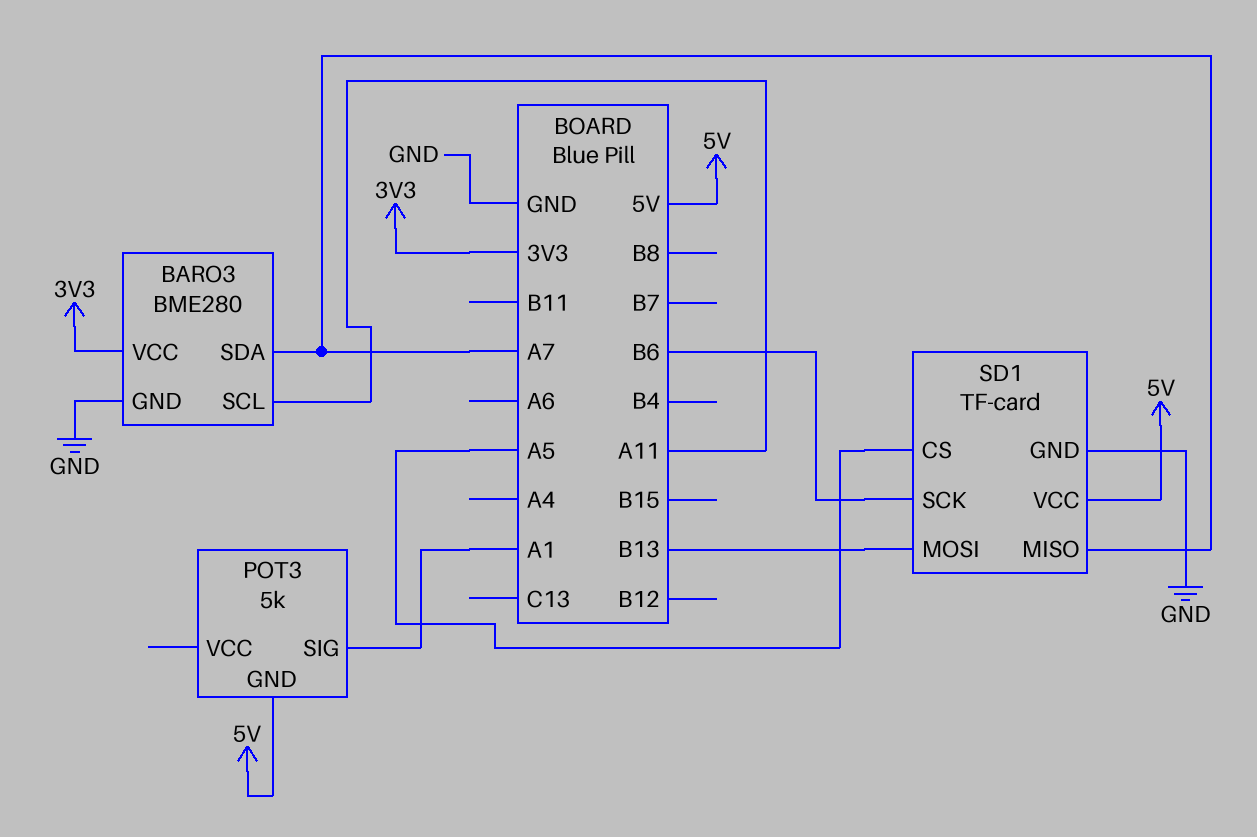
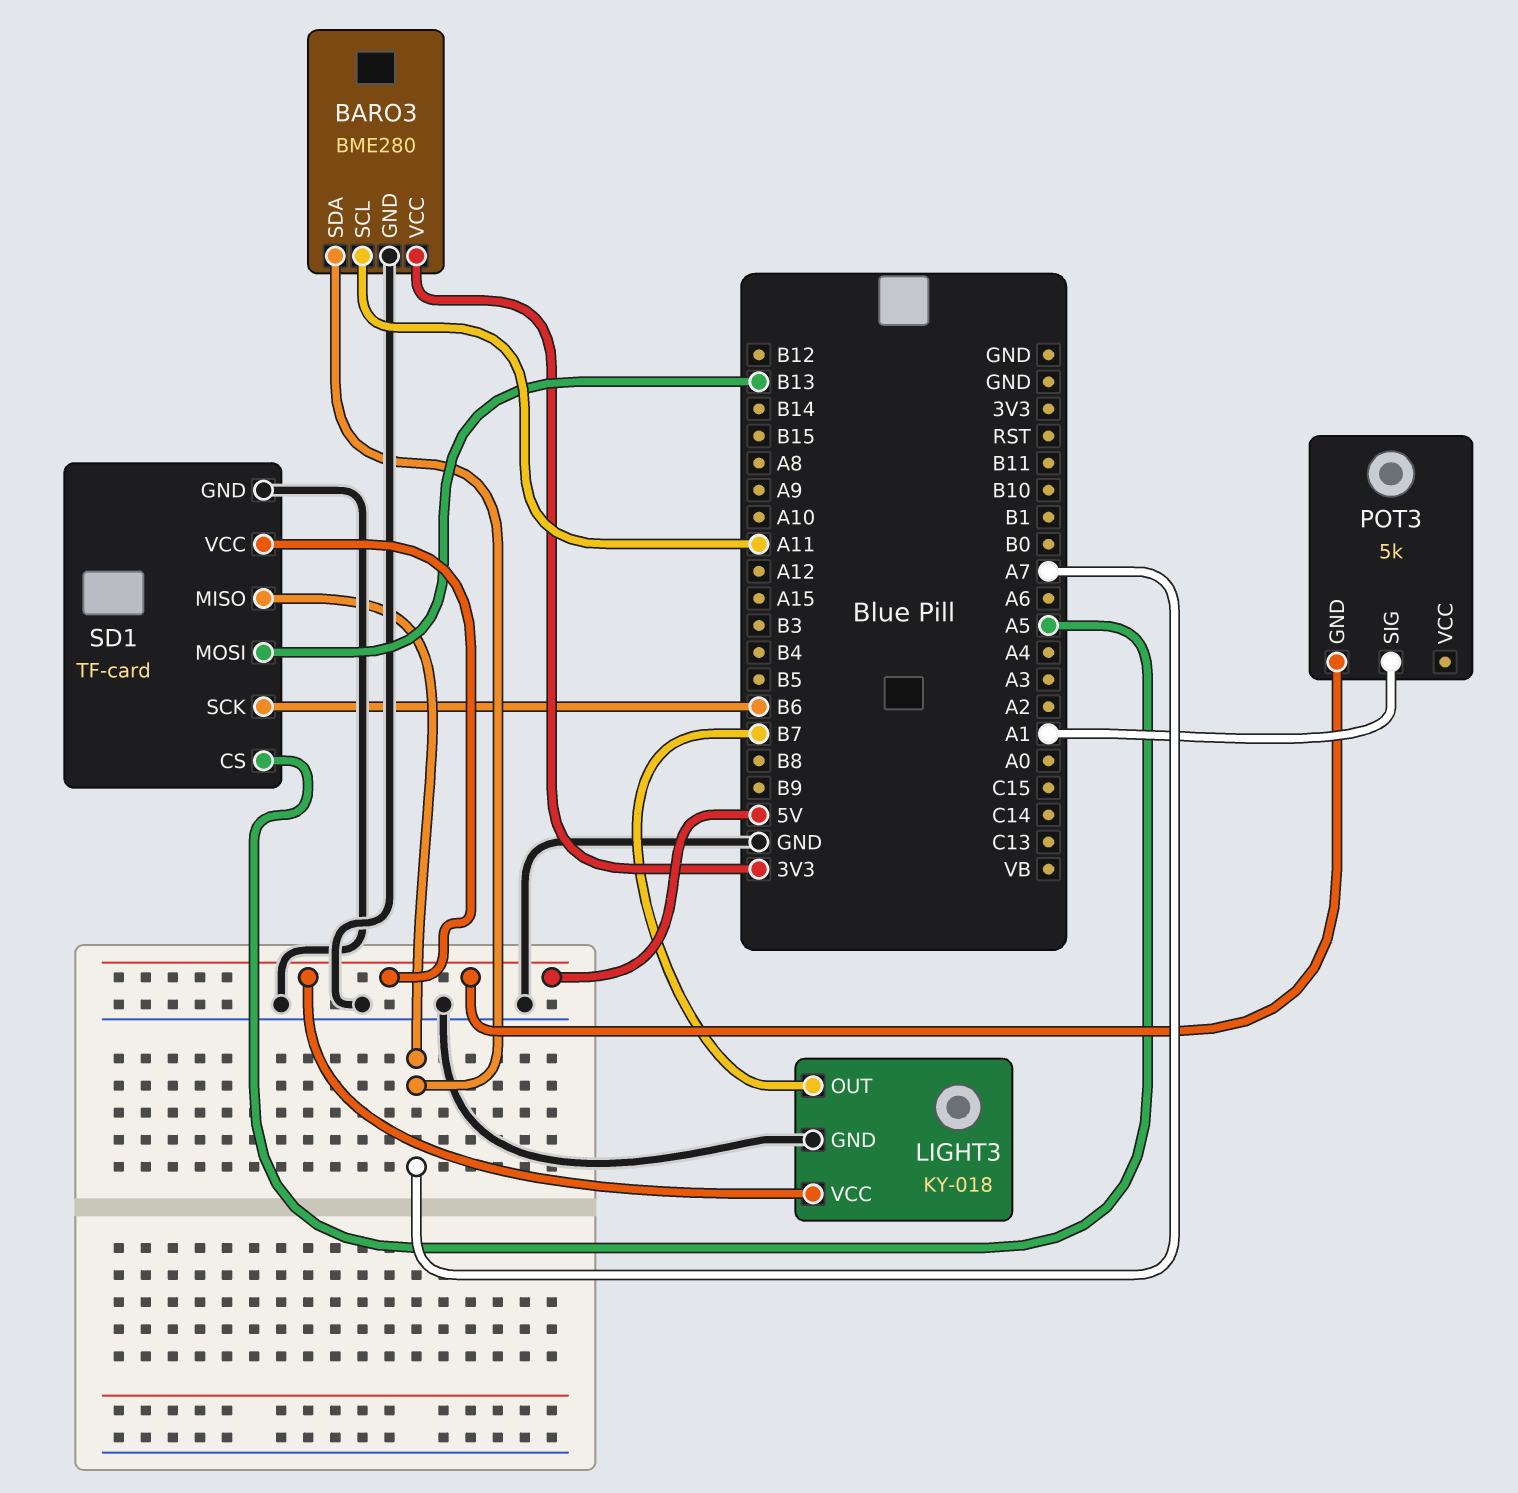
LIGHT3: none -> KY-018
LIGHT3 pin GND: none -> GND
LIGHT3 pin OUT: none -> B7
LIGHT3 pin VCC: none -> 5V

